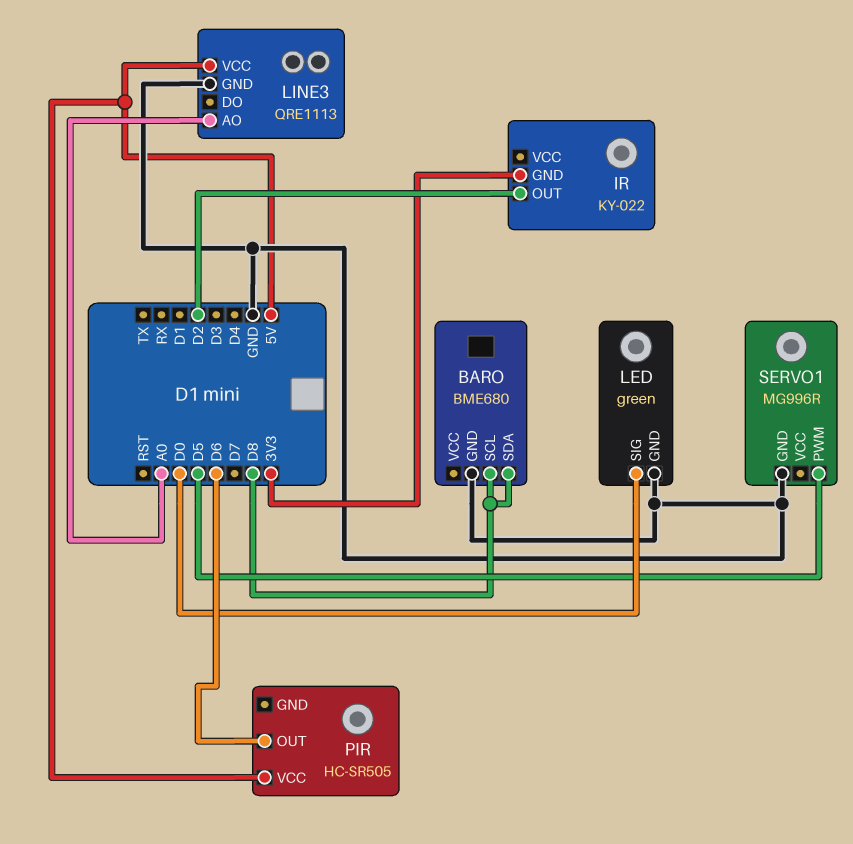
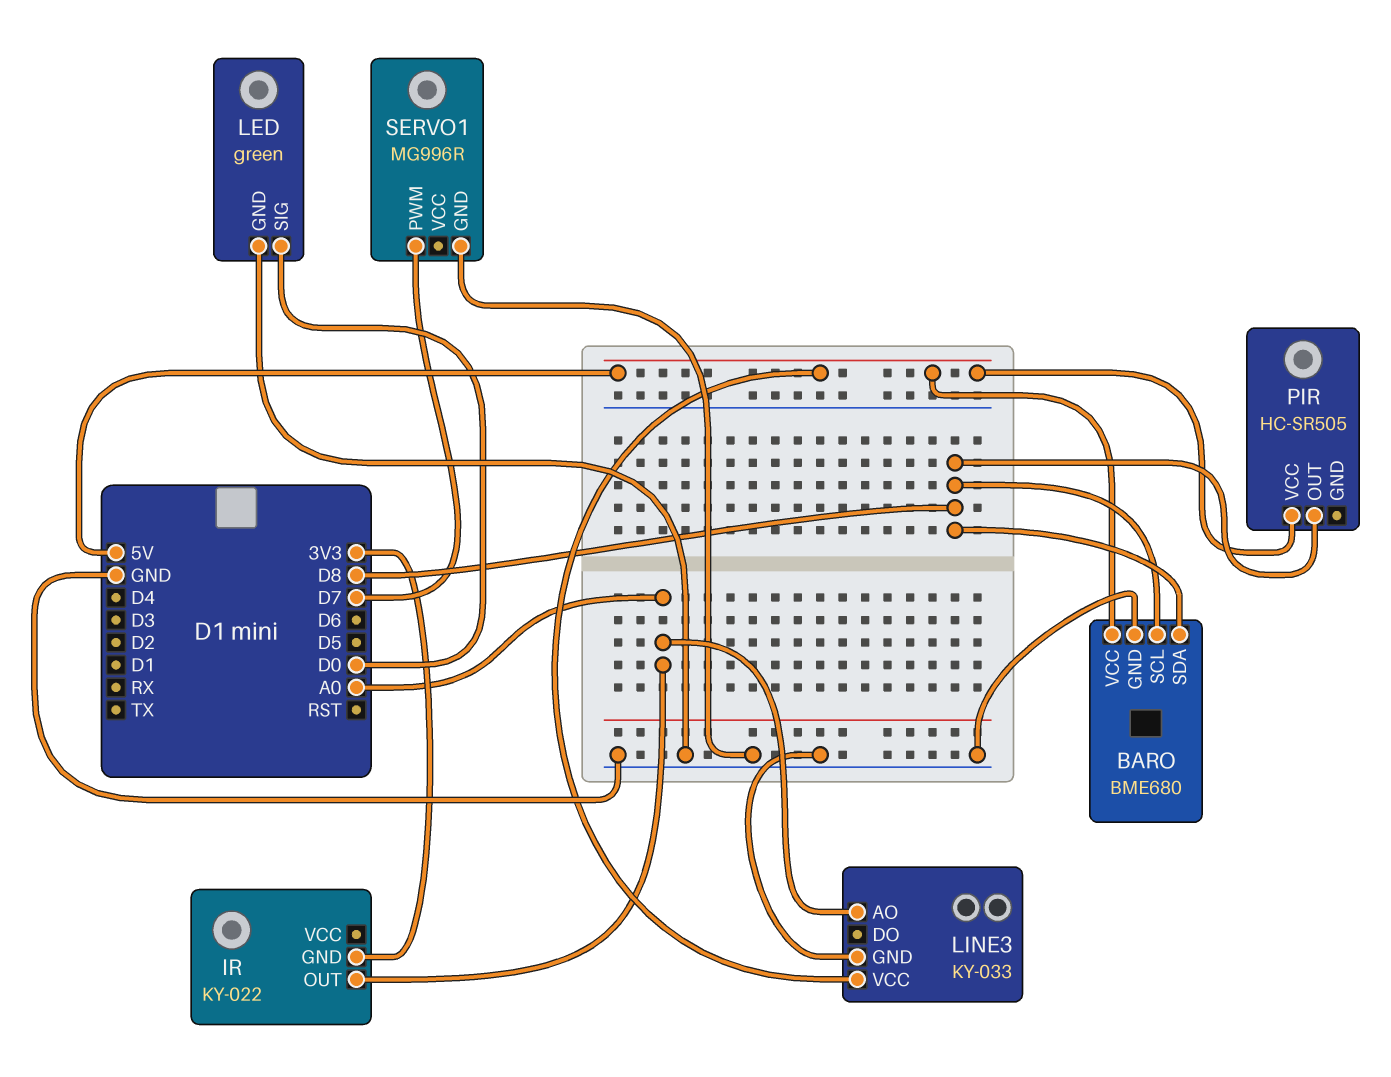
BARO pin VCC: none -> 5V
IR pin OUT: D2 -> A0
LINE3: QRE1113 -> KY-033
PIR pin OUT: D6 -> D8
SERVO1 pin PWM: D5 -> D7

